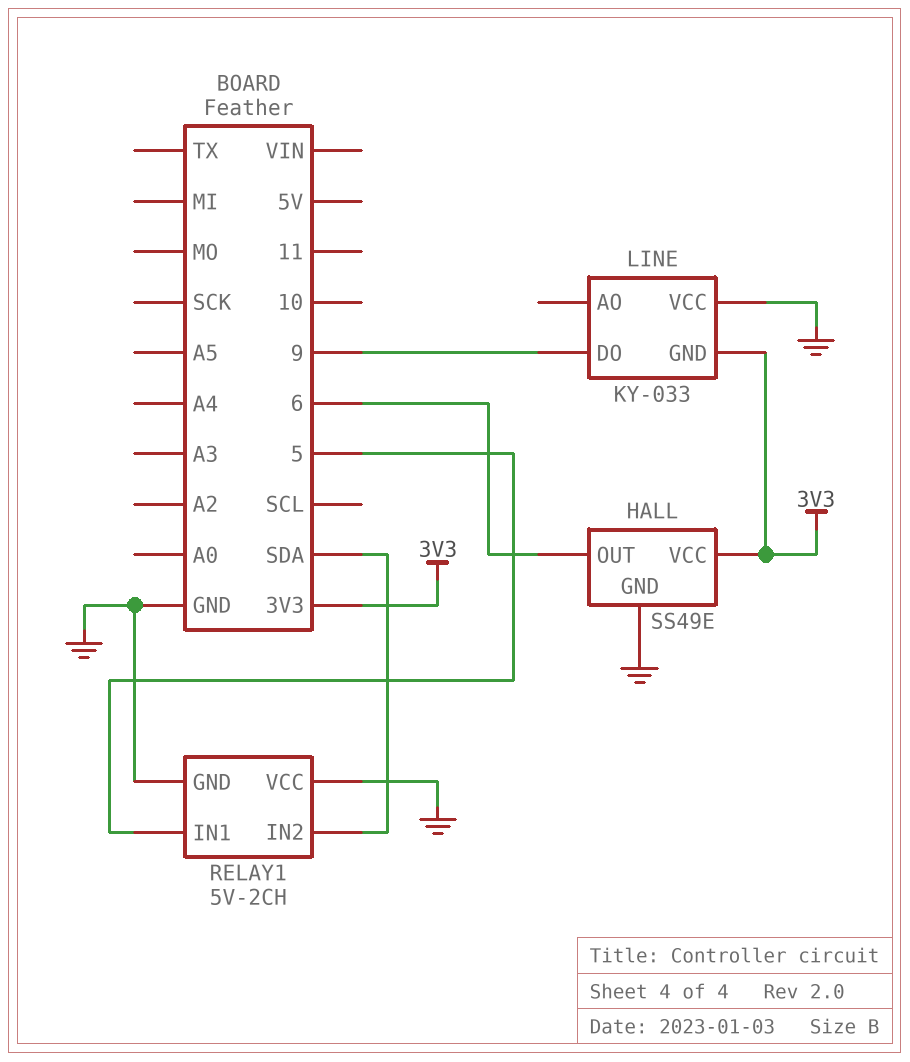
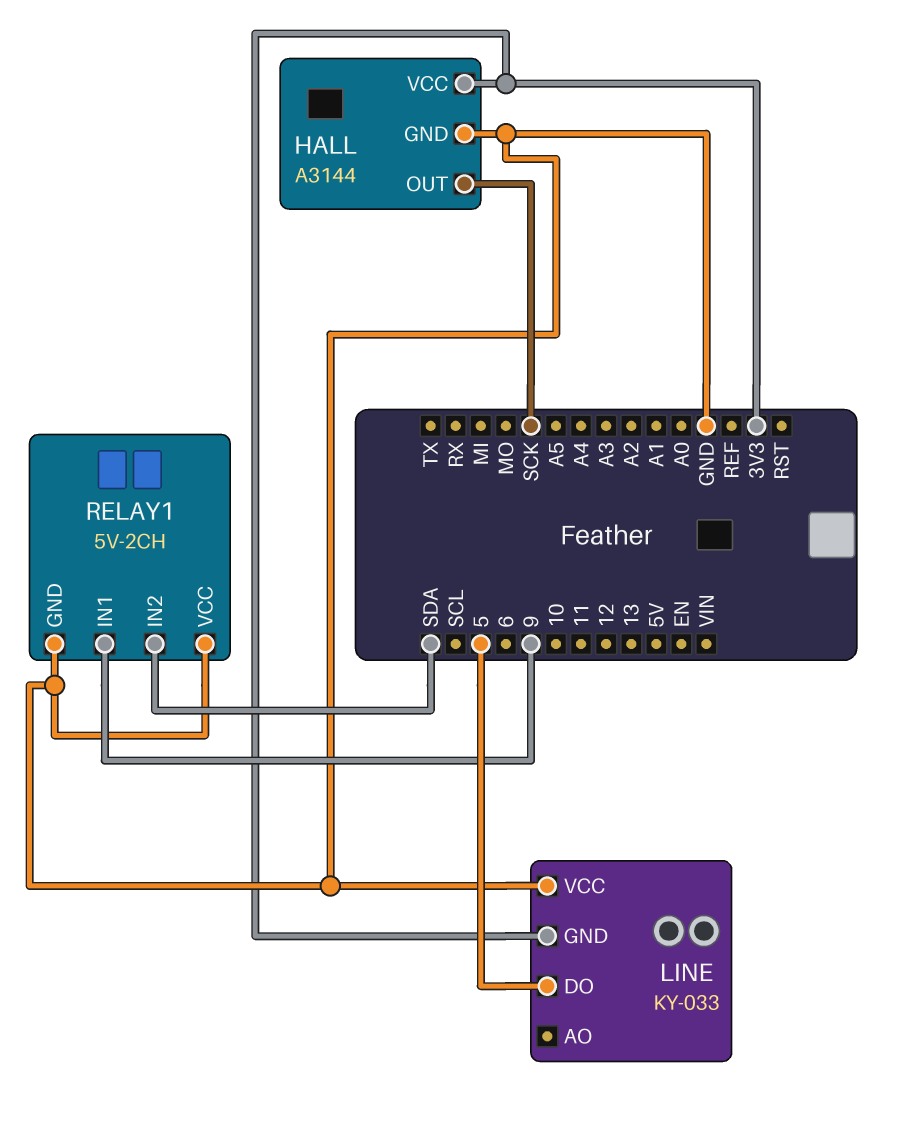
HALL: SS49E -> A3144
HALL pin OUT: 6 -> SCK
LINE pin DO: 9 -> 5
RELAY1 pin IN1: 5 -> 9

